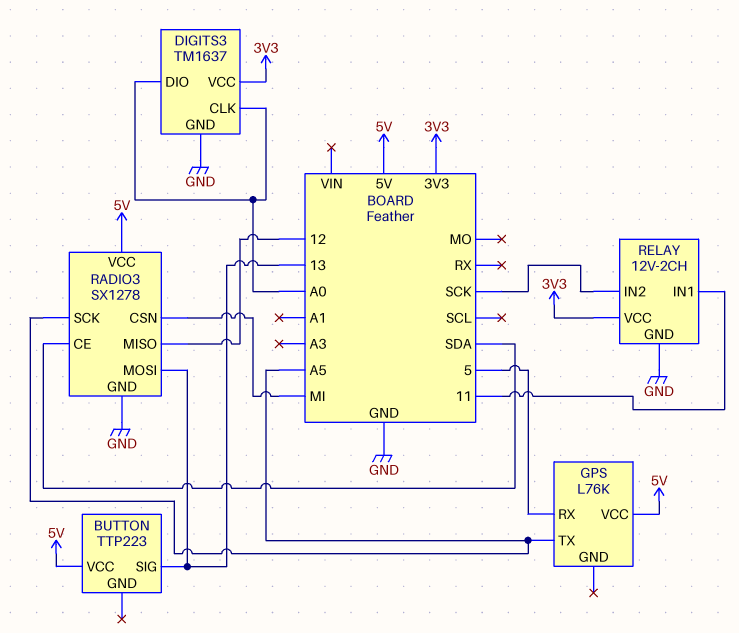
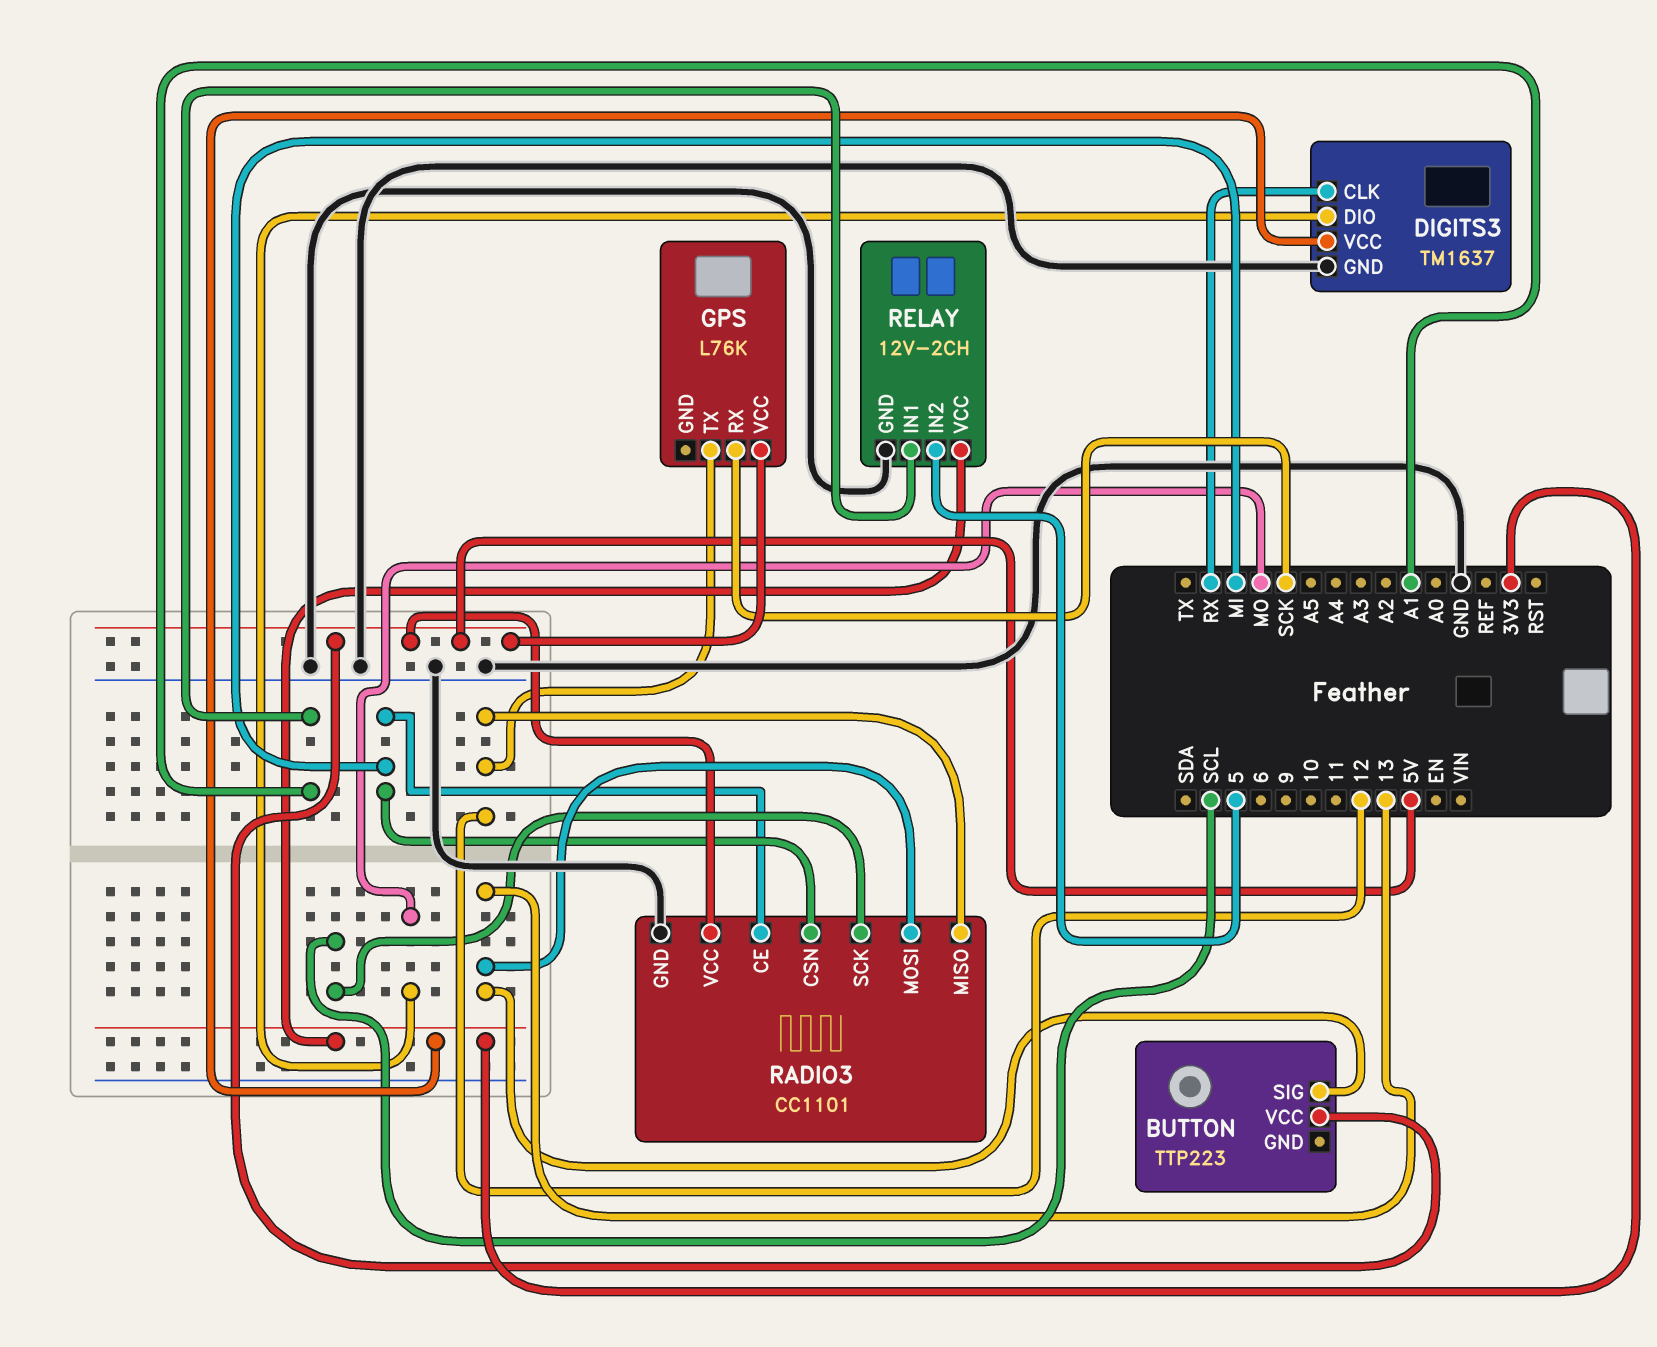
DIGITS3 pin CLK: A0 -> RX
DIGITS3 pin DIO: A0 -> MO
GPS pin RX: 5 -> SCK
GPS pin TX: A5 -> 12
RADIO3: SX1278 -> CC1101
RADIO3 pin CE: SDA -> MI
RADIO3 pin SCK: A5 -> SCL
RELAY pin IN1: 11 -> A1
RELAY pin IN2: SCK -> 5

